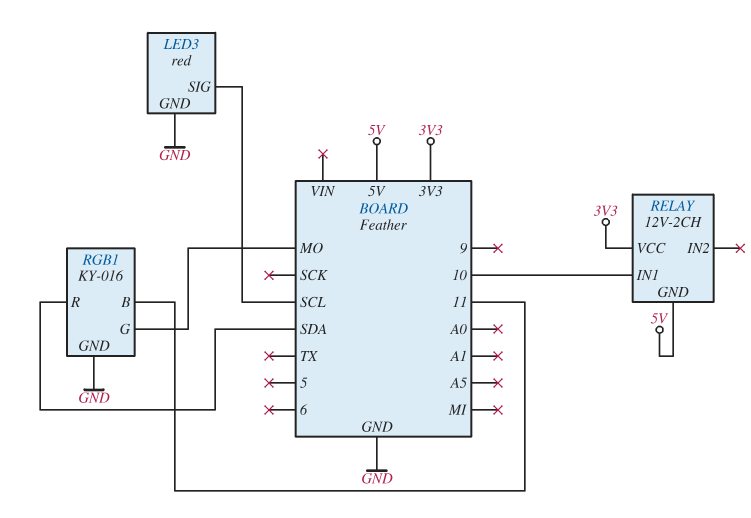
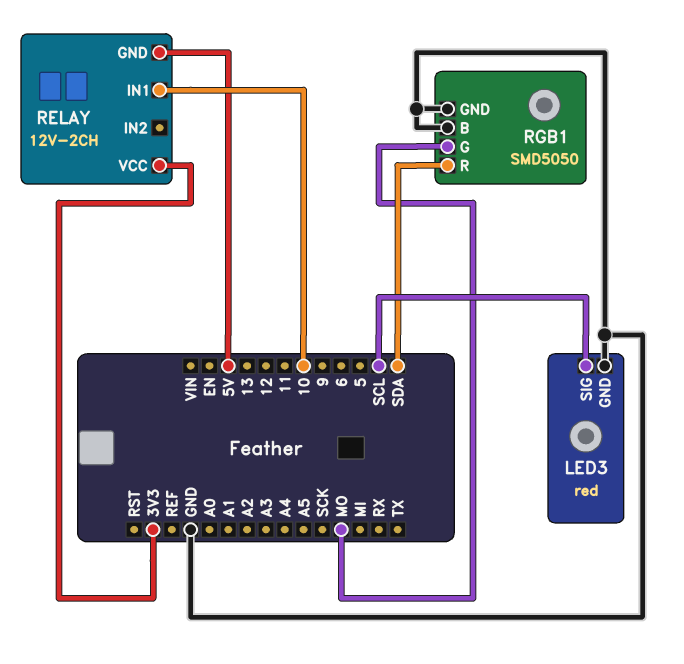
RGB1: KY-016 -> SMD5050
RGB1 pin B: 11 -> GND

